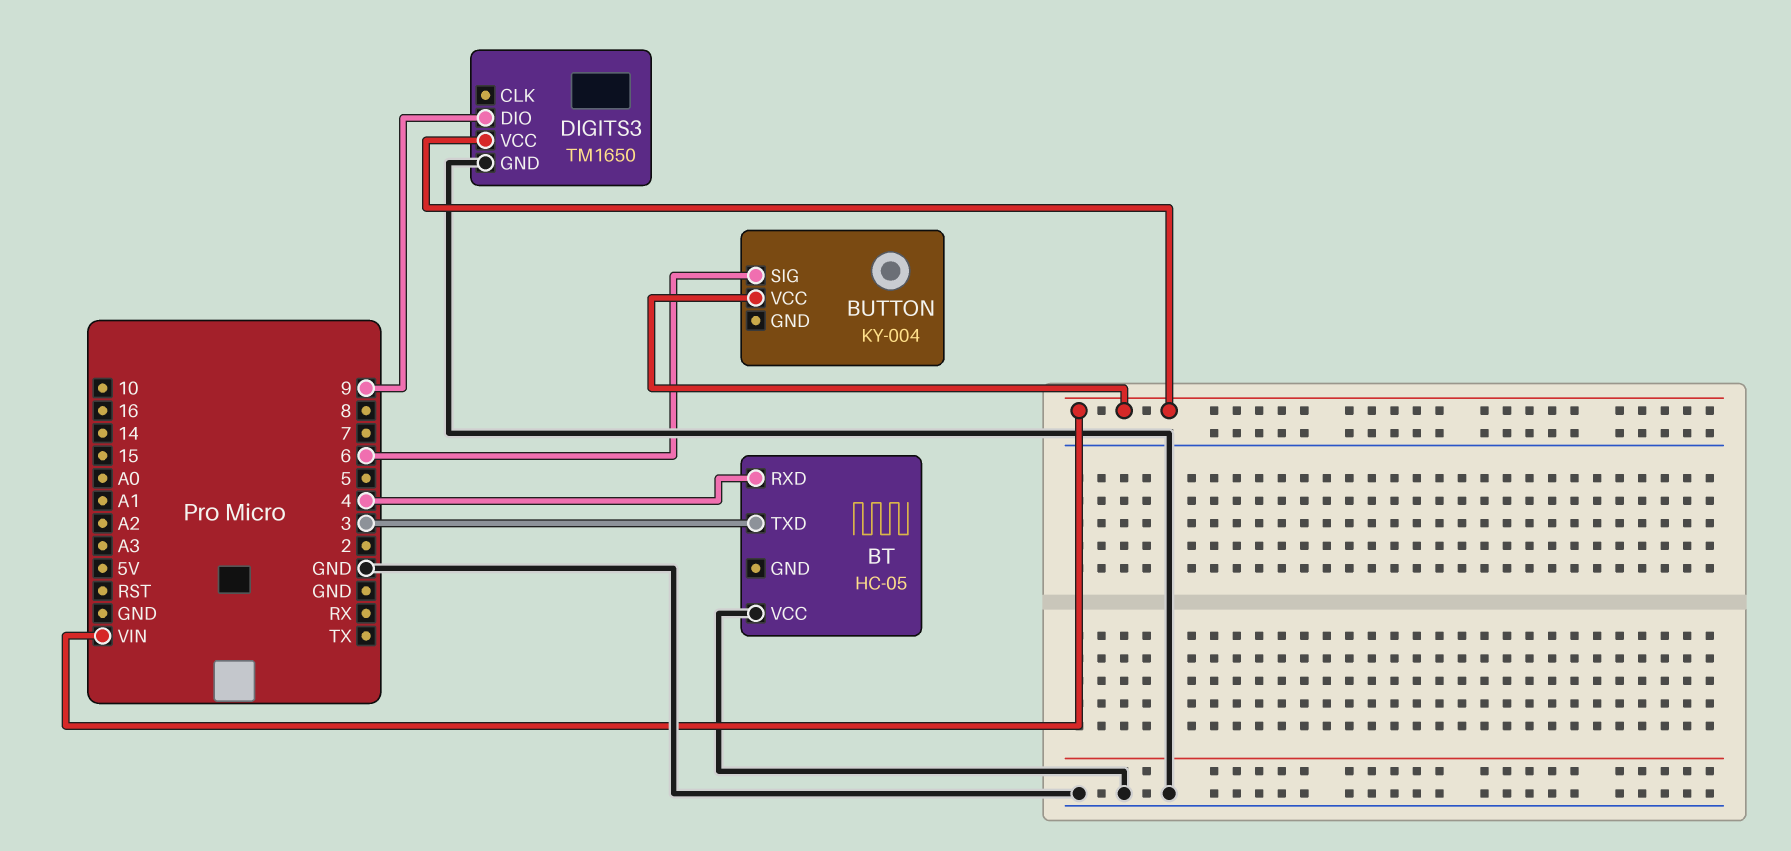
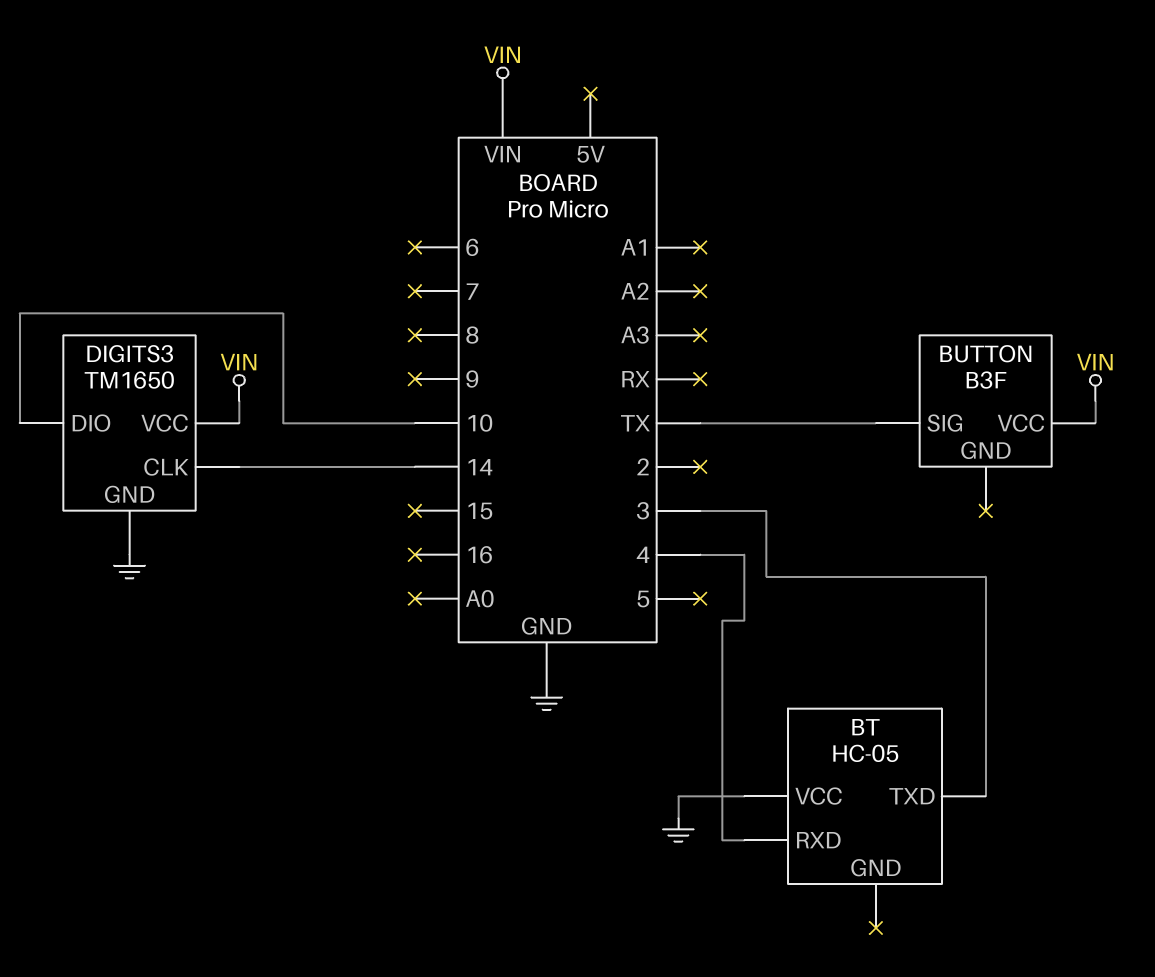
BUTTON: KY-004 -> B3F
BUTTON pin SIG: 6 -> TX
DIGITS3 pin CLK: none -> 14
DIGITS3 pin DIO: 9 -> 10

